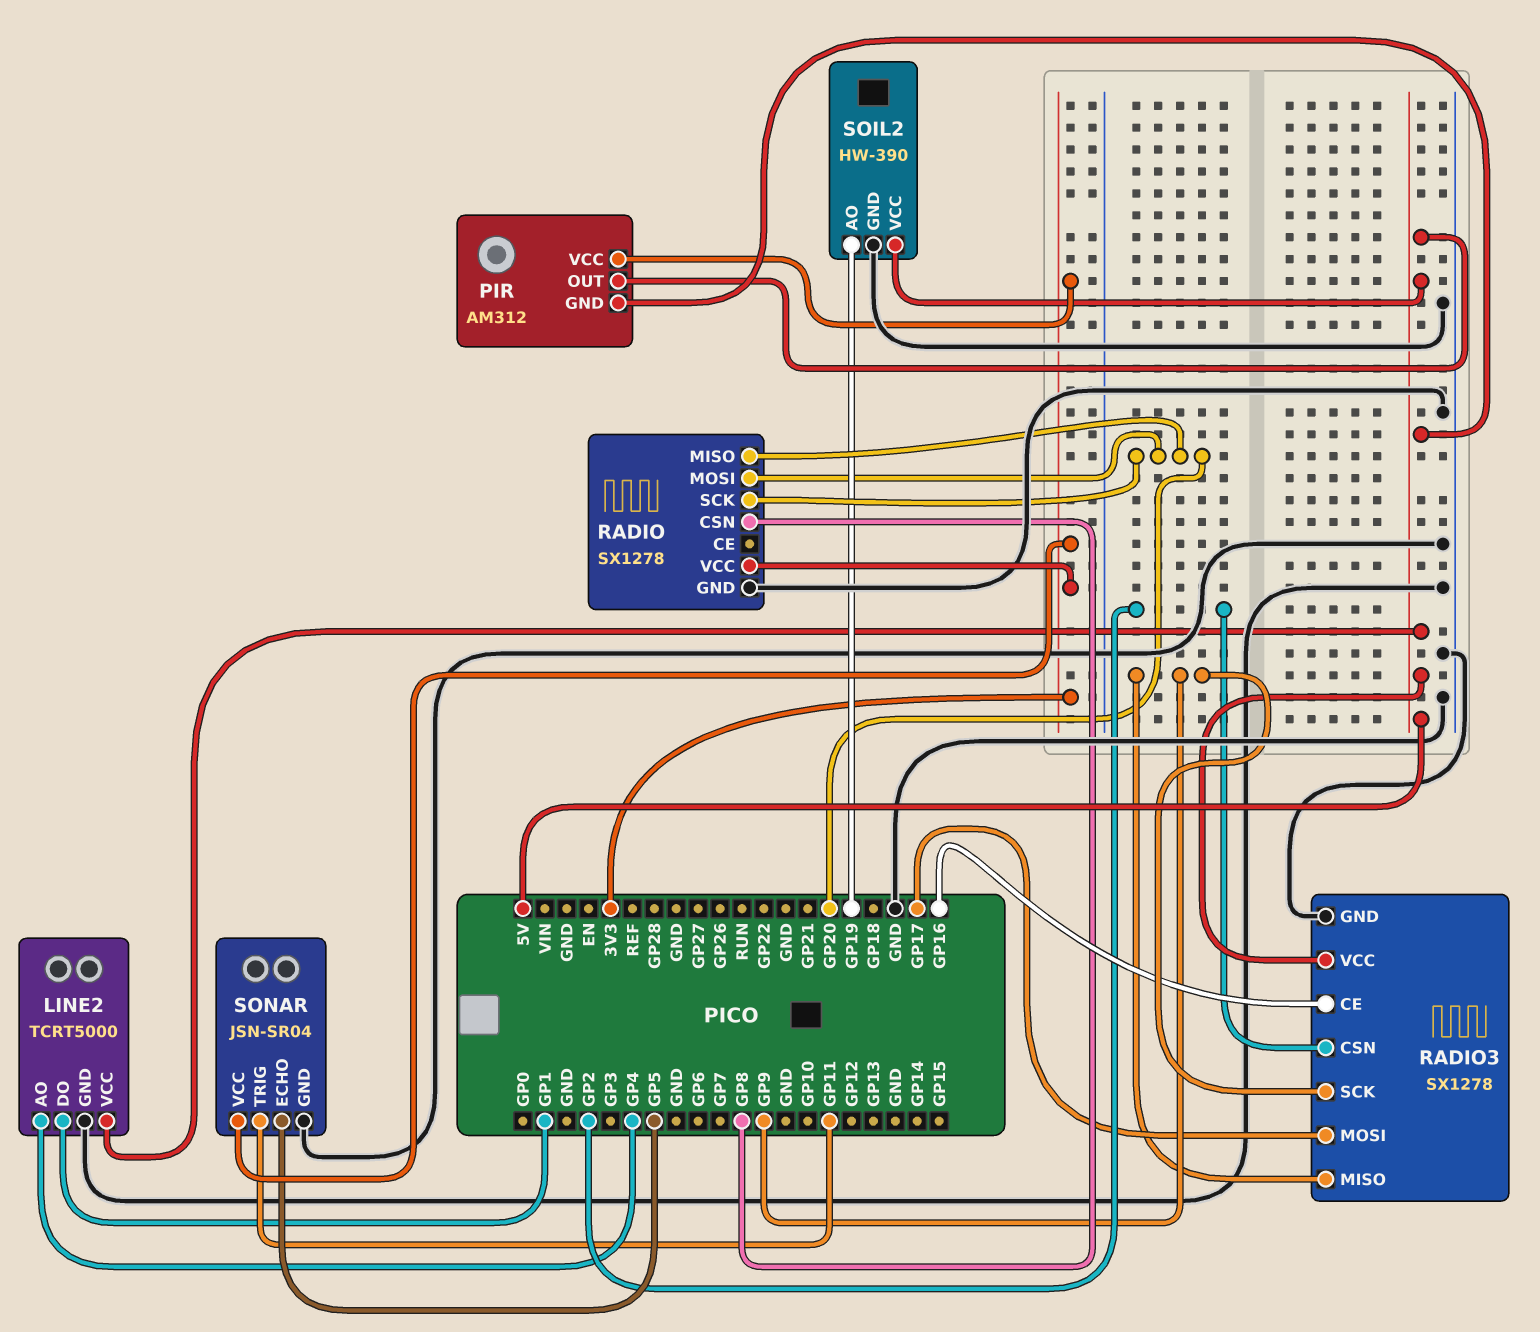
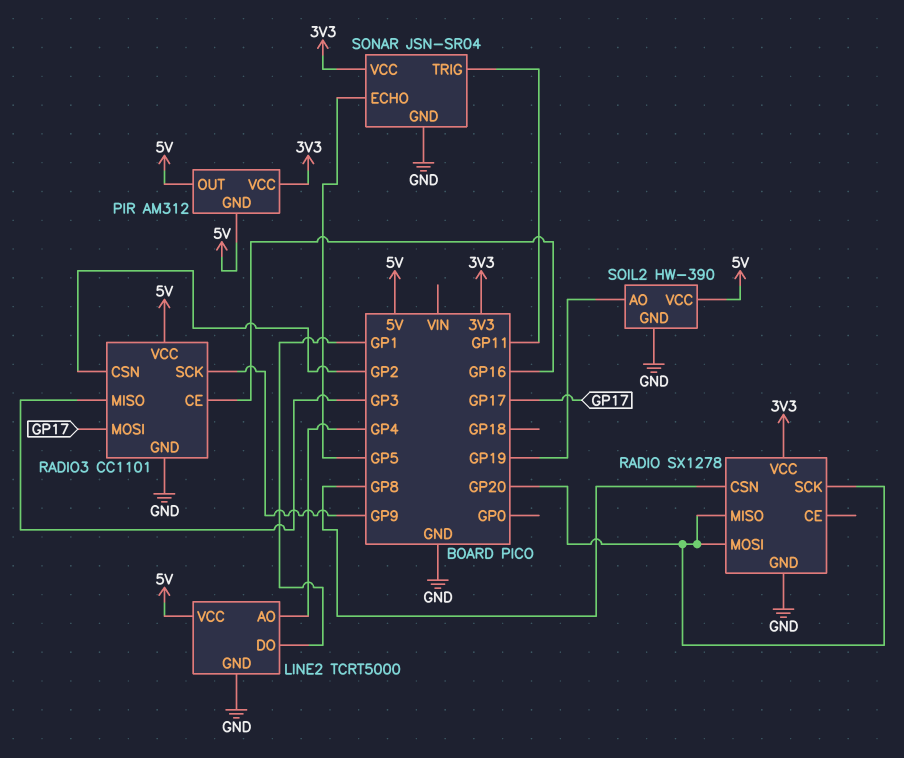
RADIO3: SX1278 -> CC1101
RADIO3 pin MISO: GP9 -> GP3

